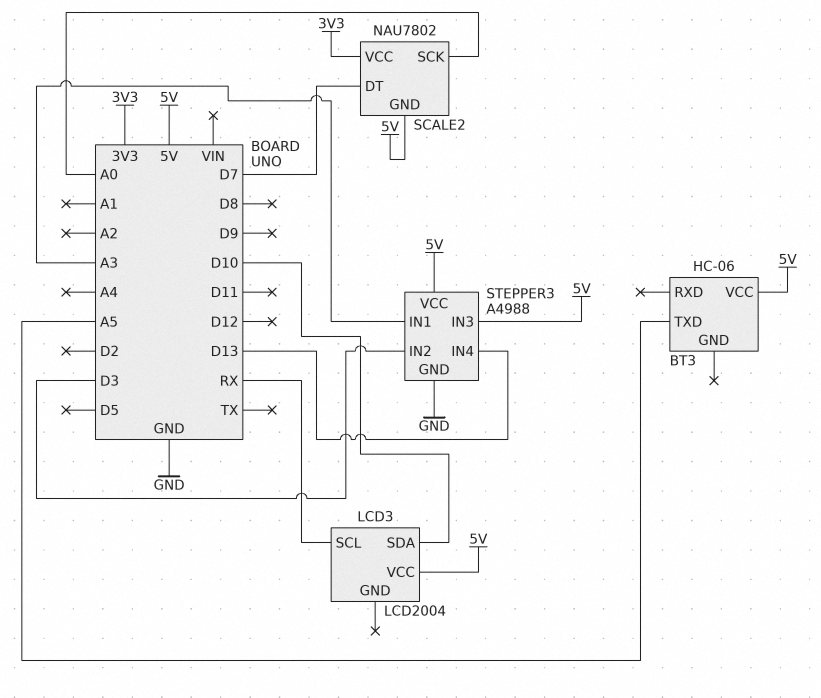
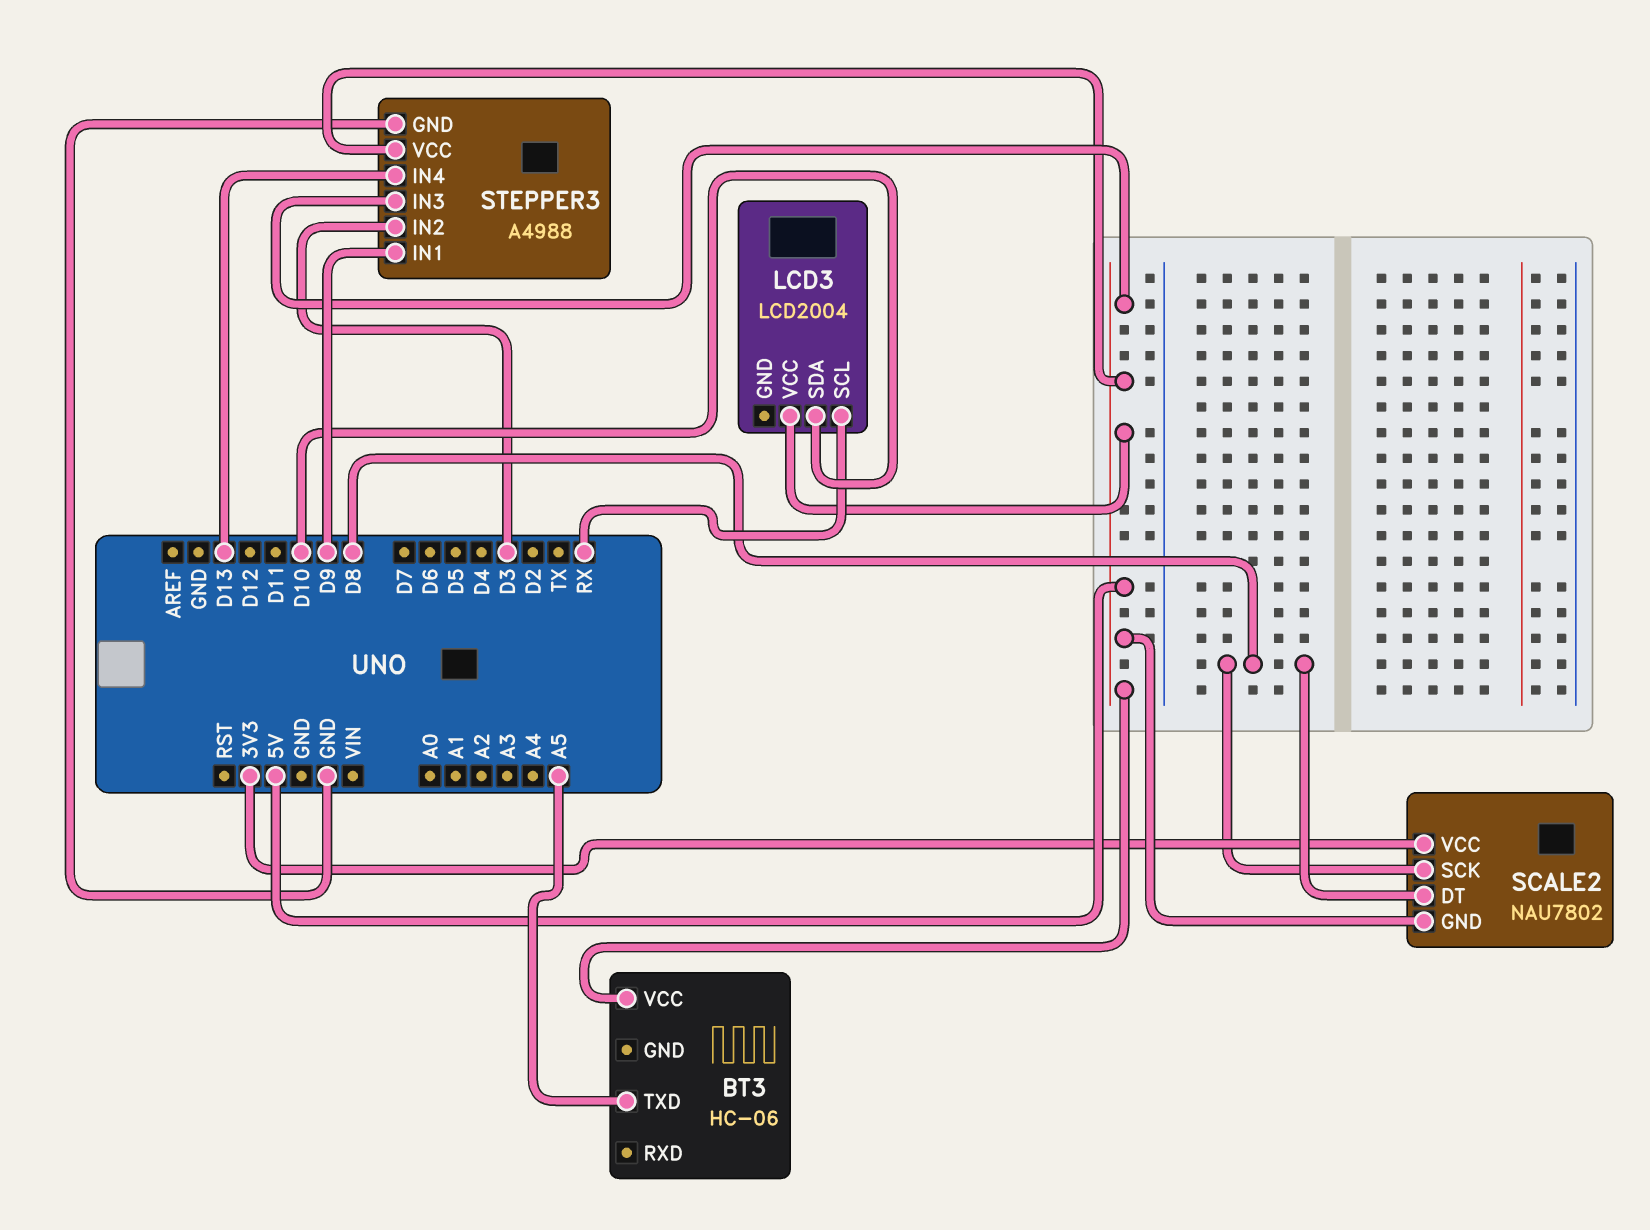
SCALE2 pin DT: D7 -> D8
SCALE2 pin SCK: A0 -> D8
STEPPER3 pin IN1: A3 -> D9

